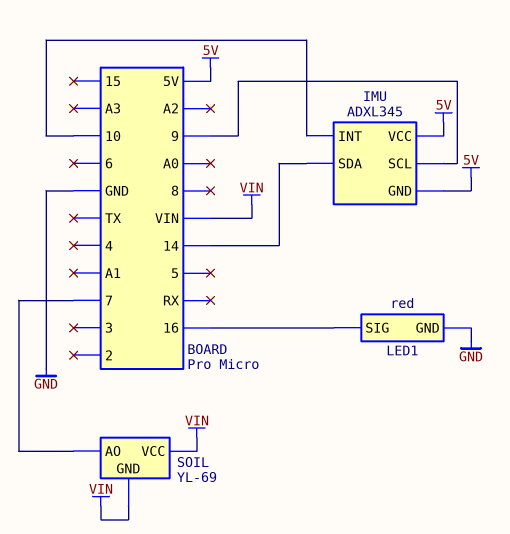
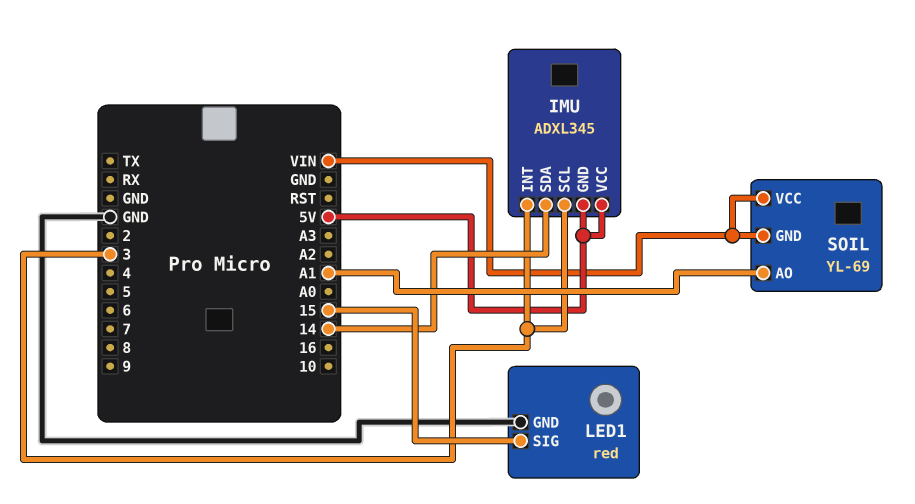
IMU pin INT: 10 -> 3
IMU pin SCL: 9 -> 3
LED1 pin SIG: 16 -> 15
SOIL pin AO: 7 -> A1

